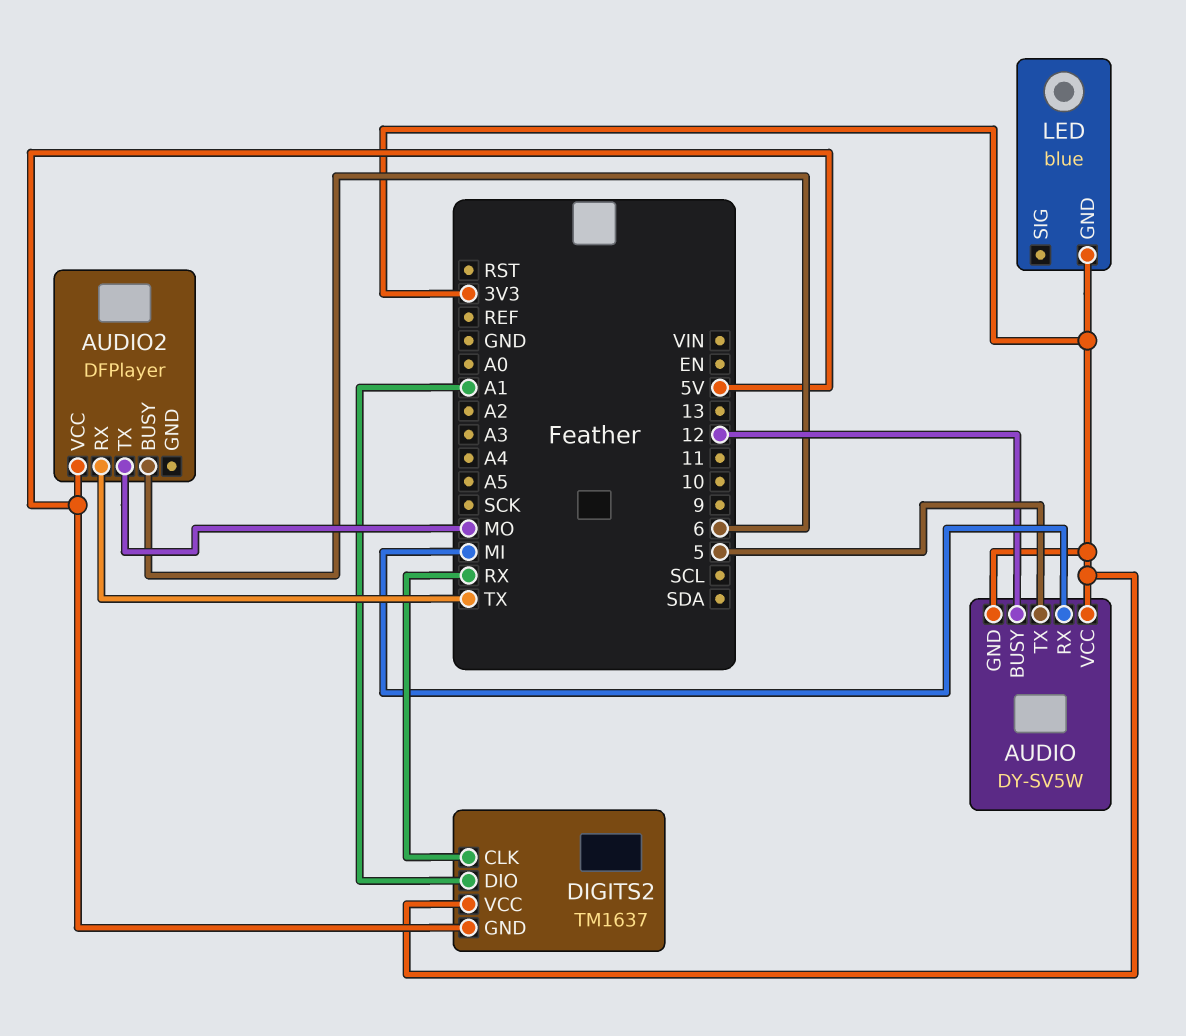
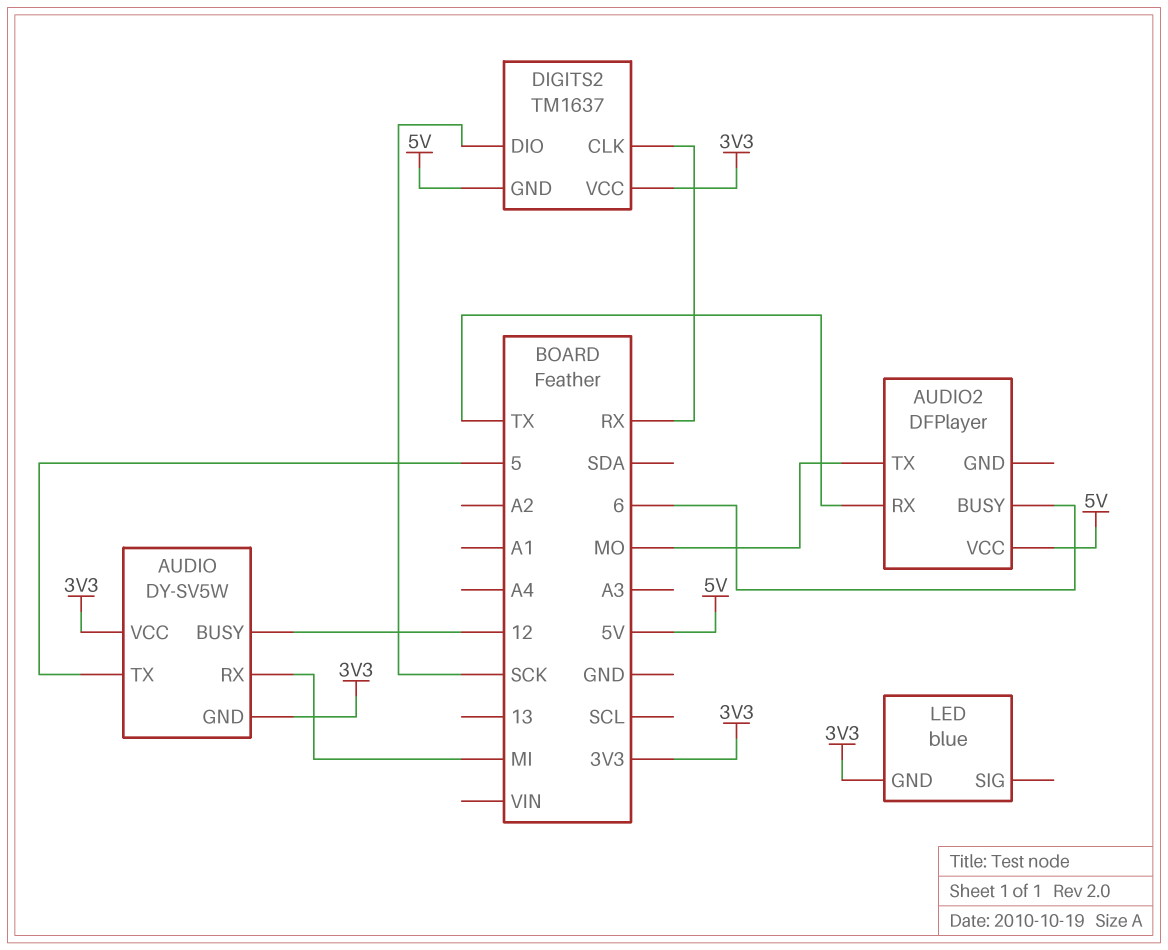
DIGITS2 pin DIO: A1 -> SCK

